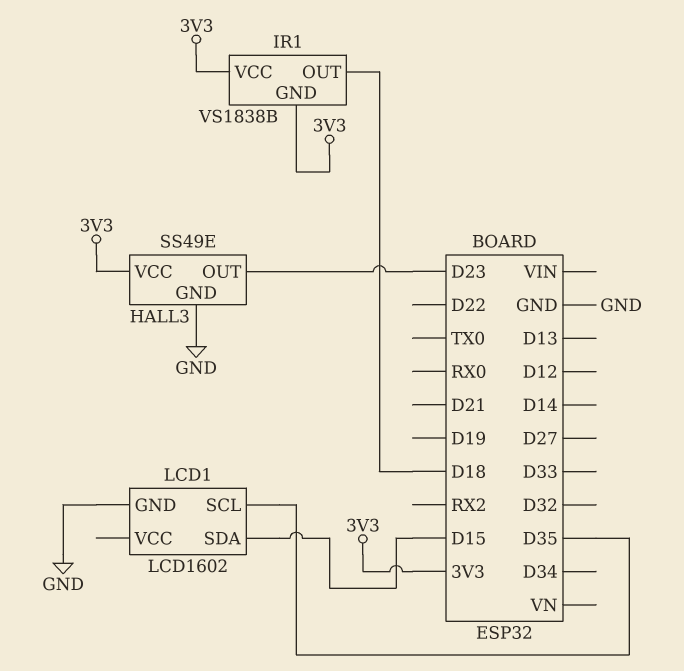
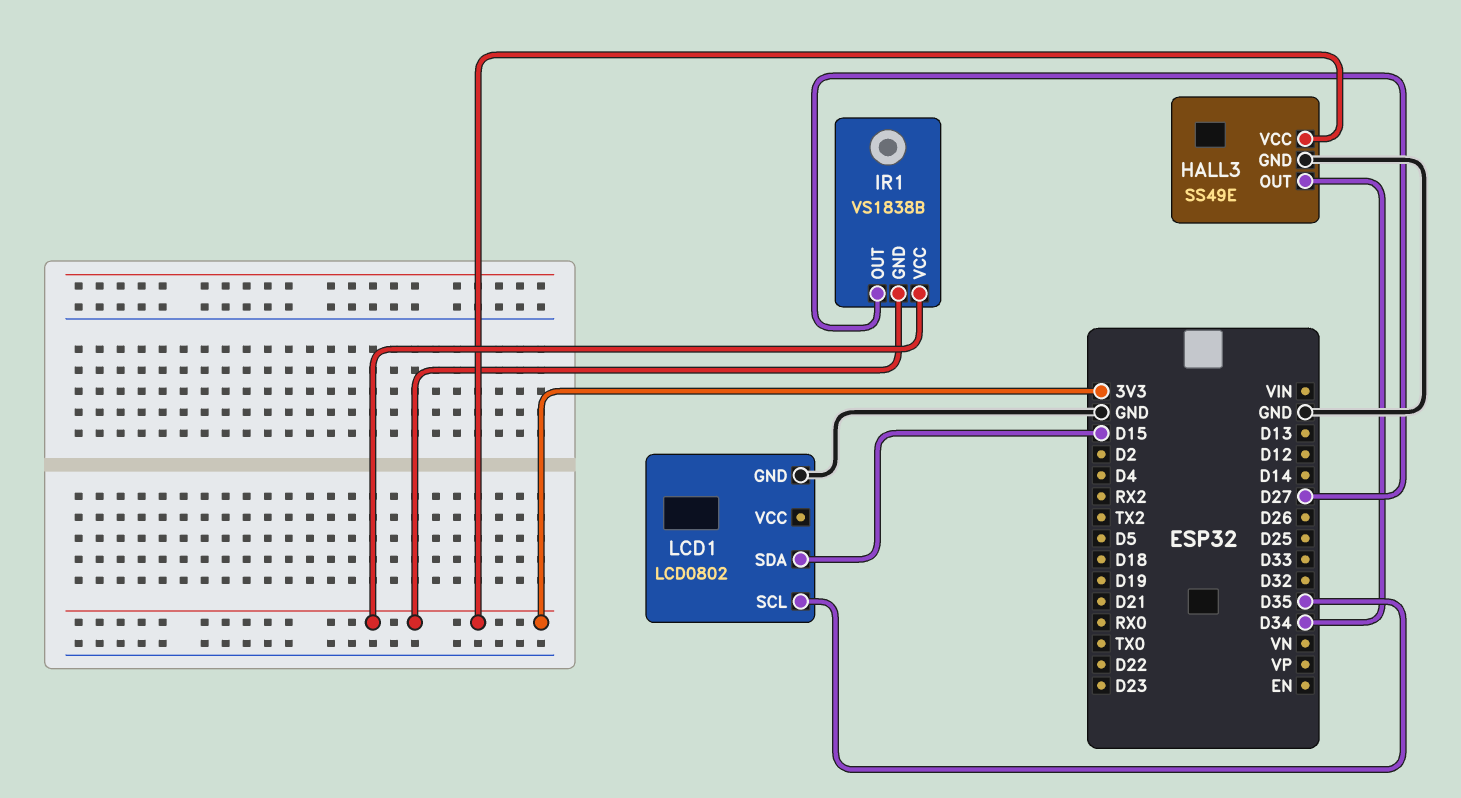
HALL3 pin OUT: D23 -> D34
IR1 pin OUT: D18 -> D27
LCD1: LCD1602 -> LCD0802

